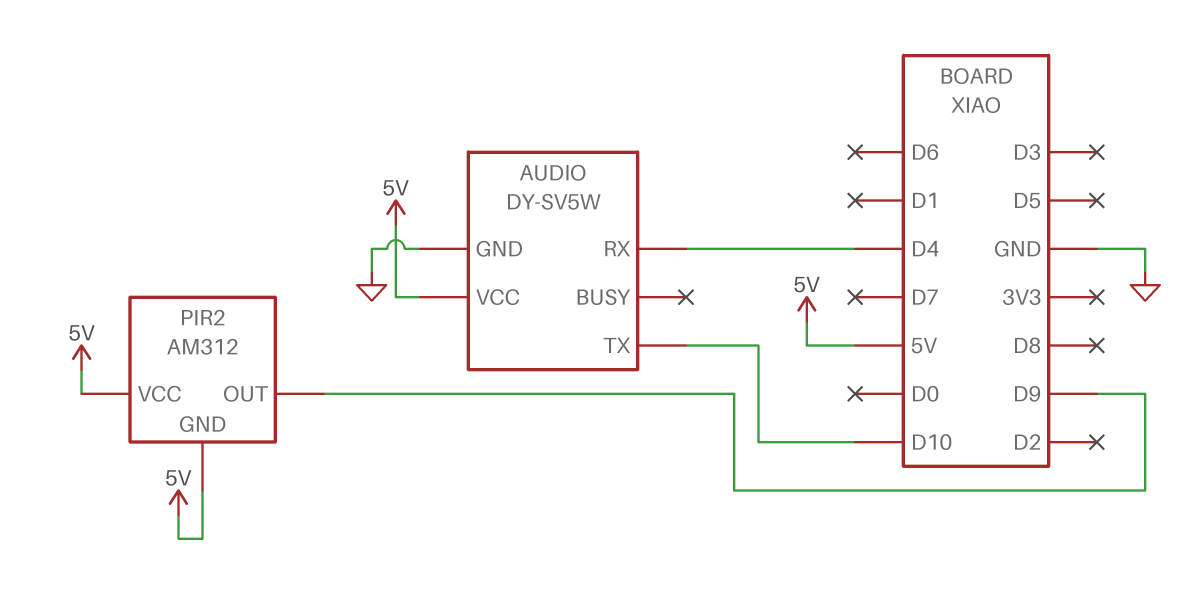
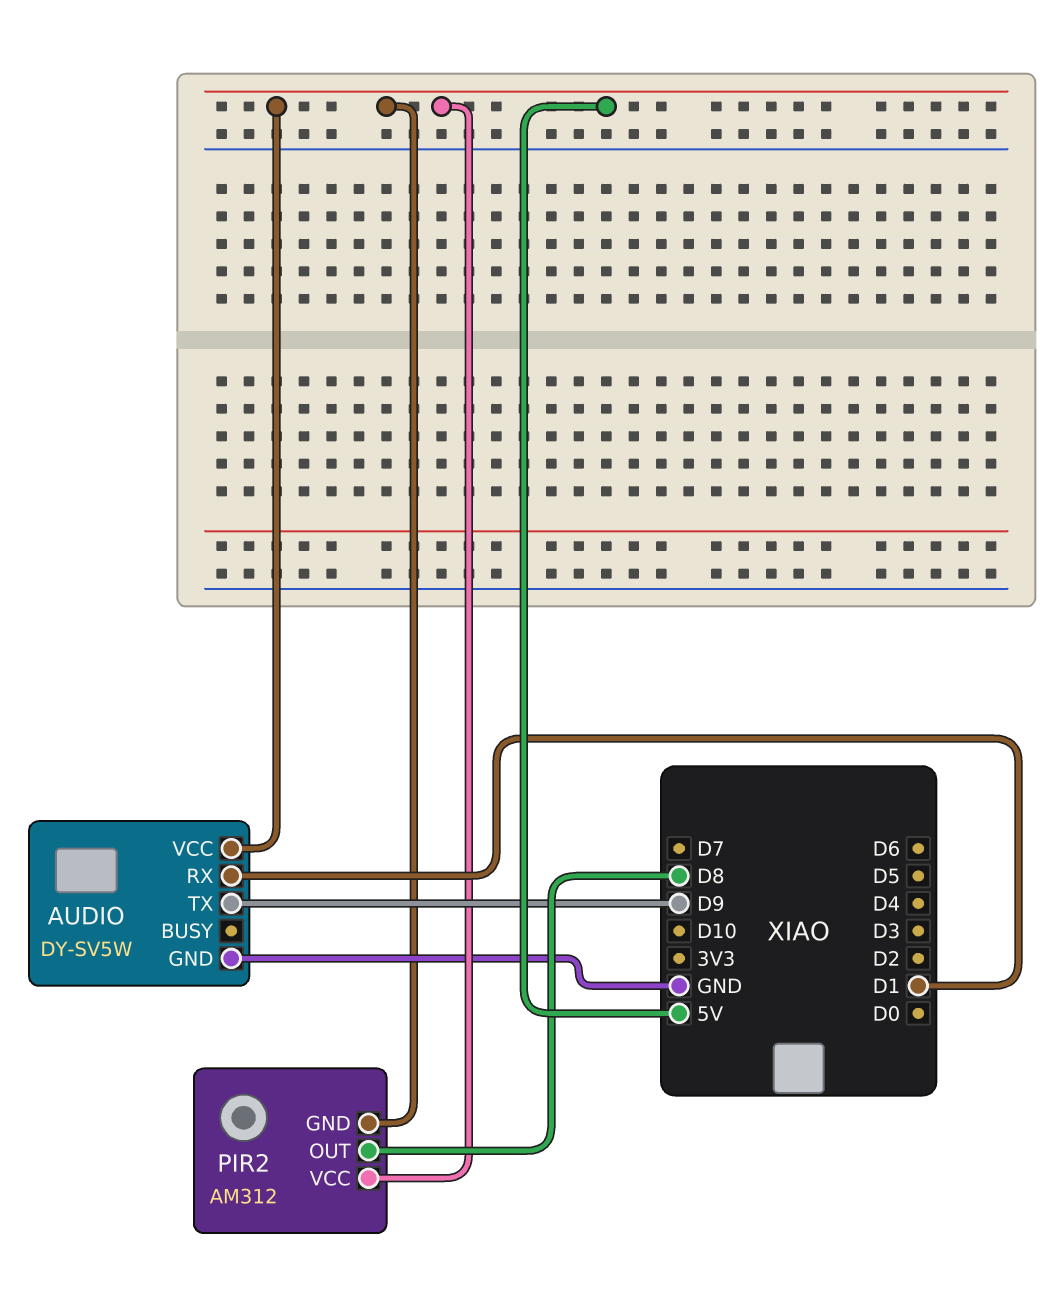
AUDIO pin RX: D4 -> D1
AUDIO pin TX: D10 -> D9
PIR2 pin OUT: D9 -> D8

